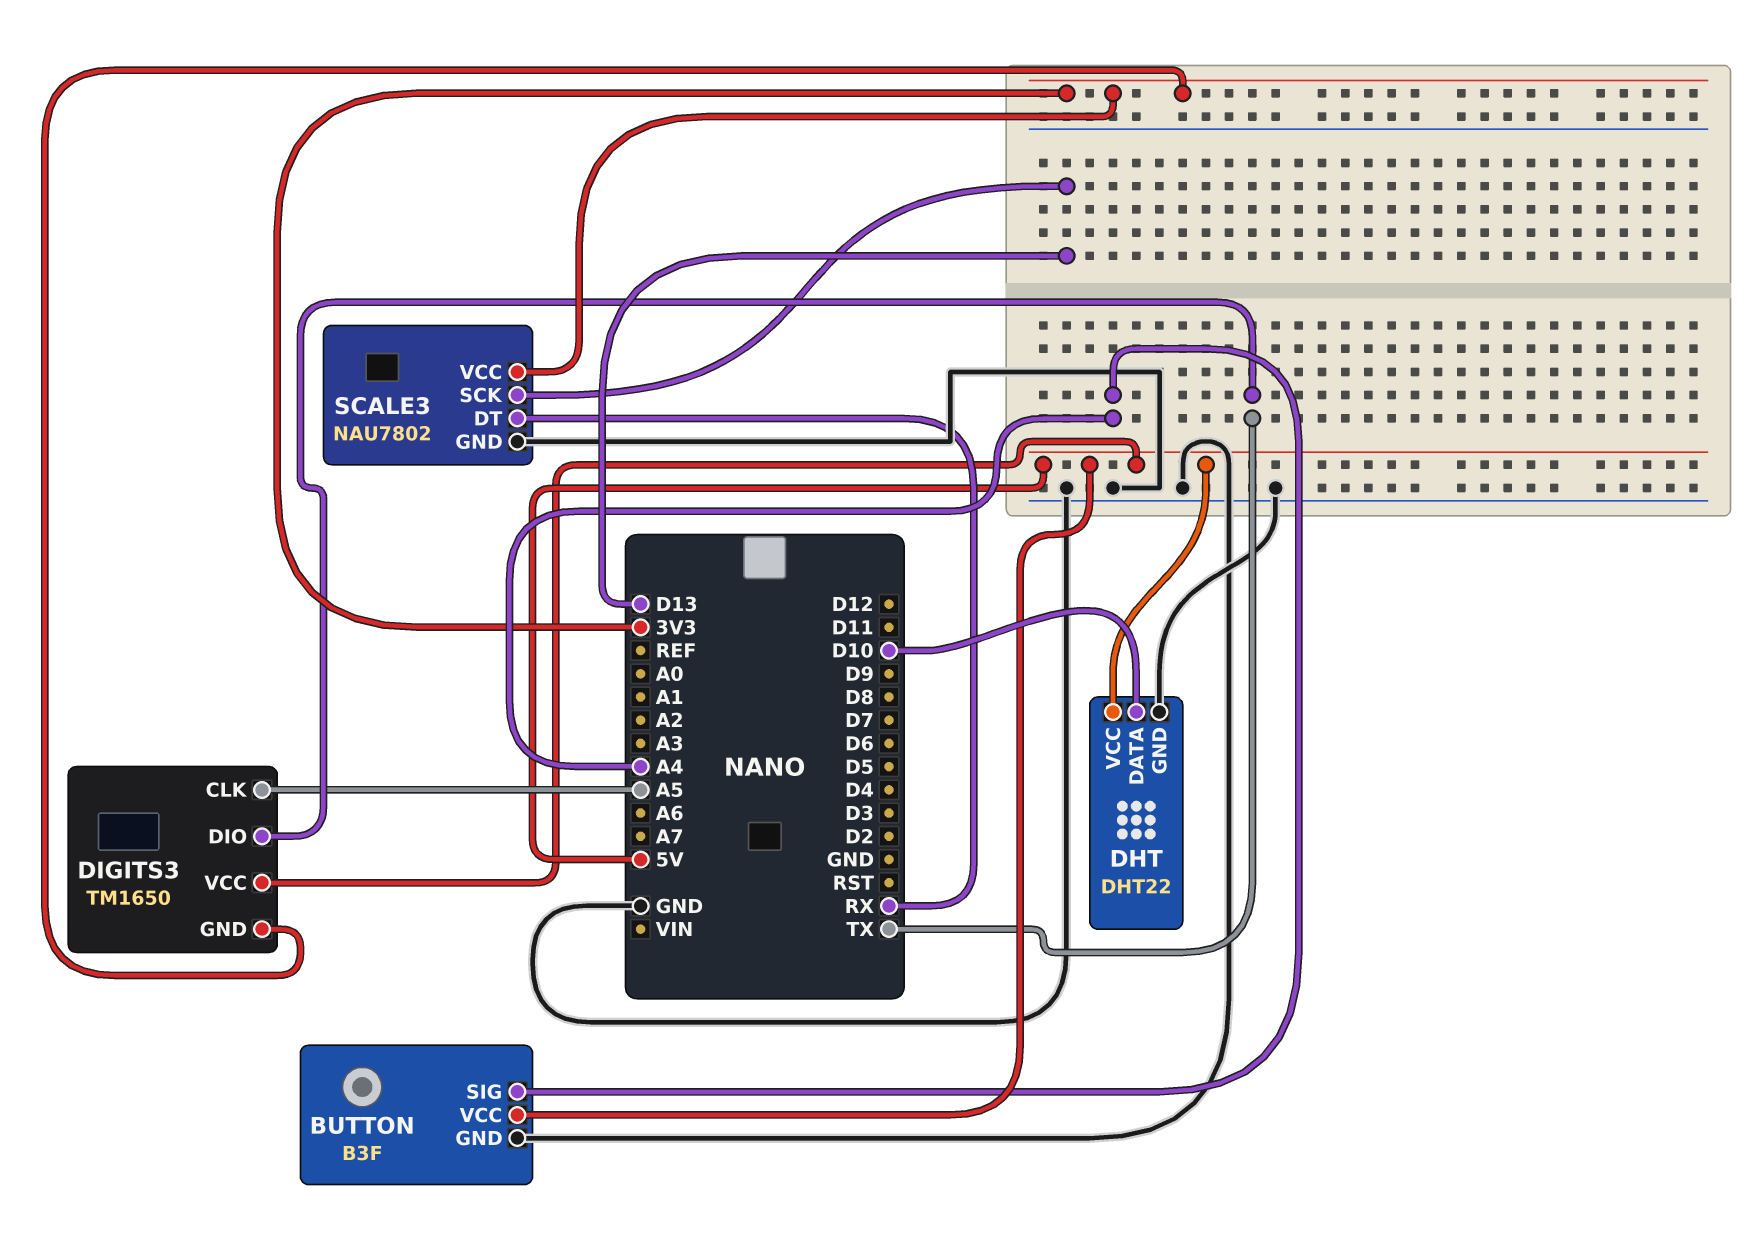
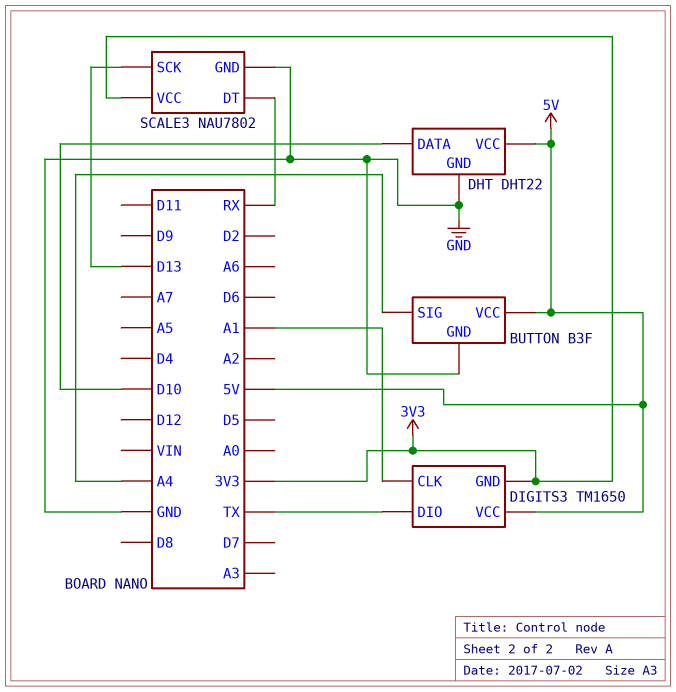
DIGITS3 pin CLK: A5 -> A1

